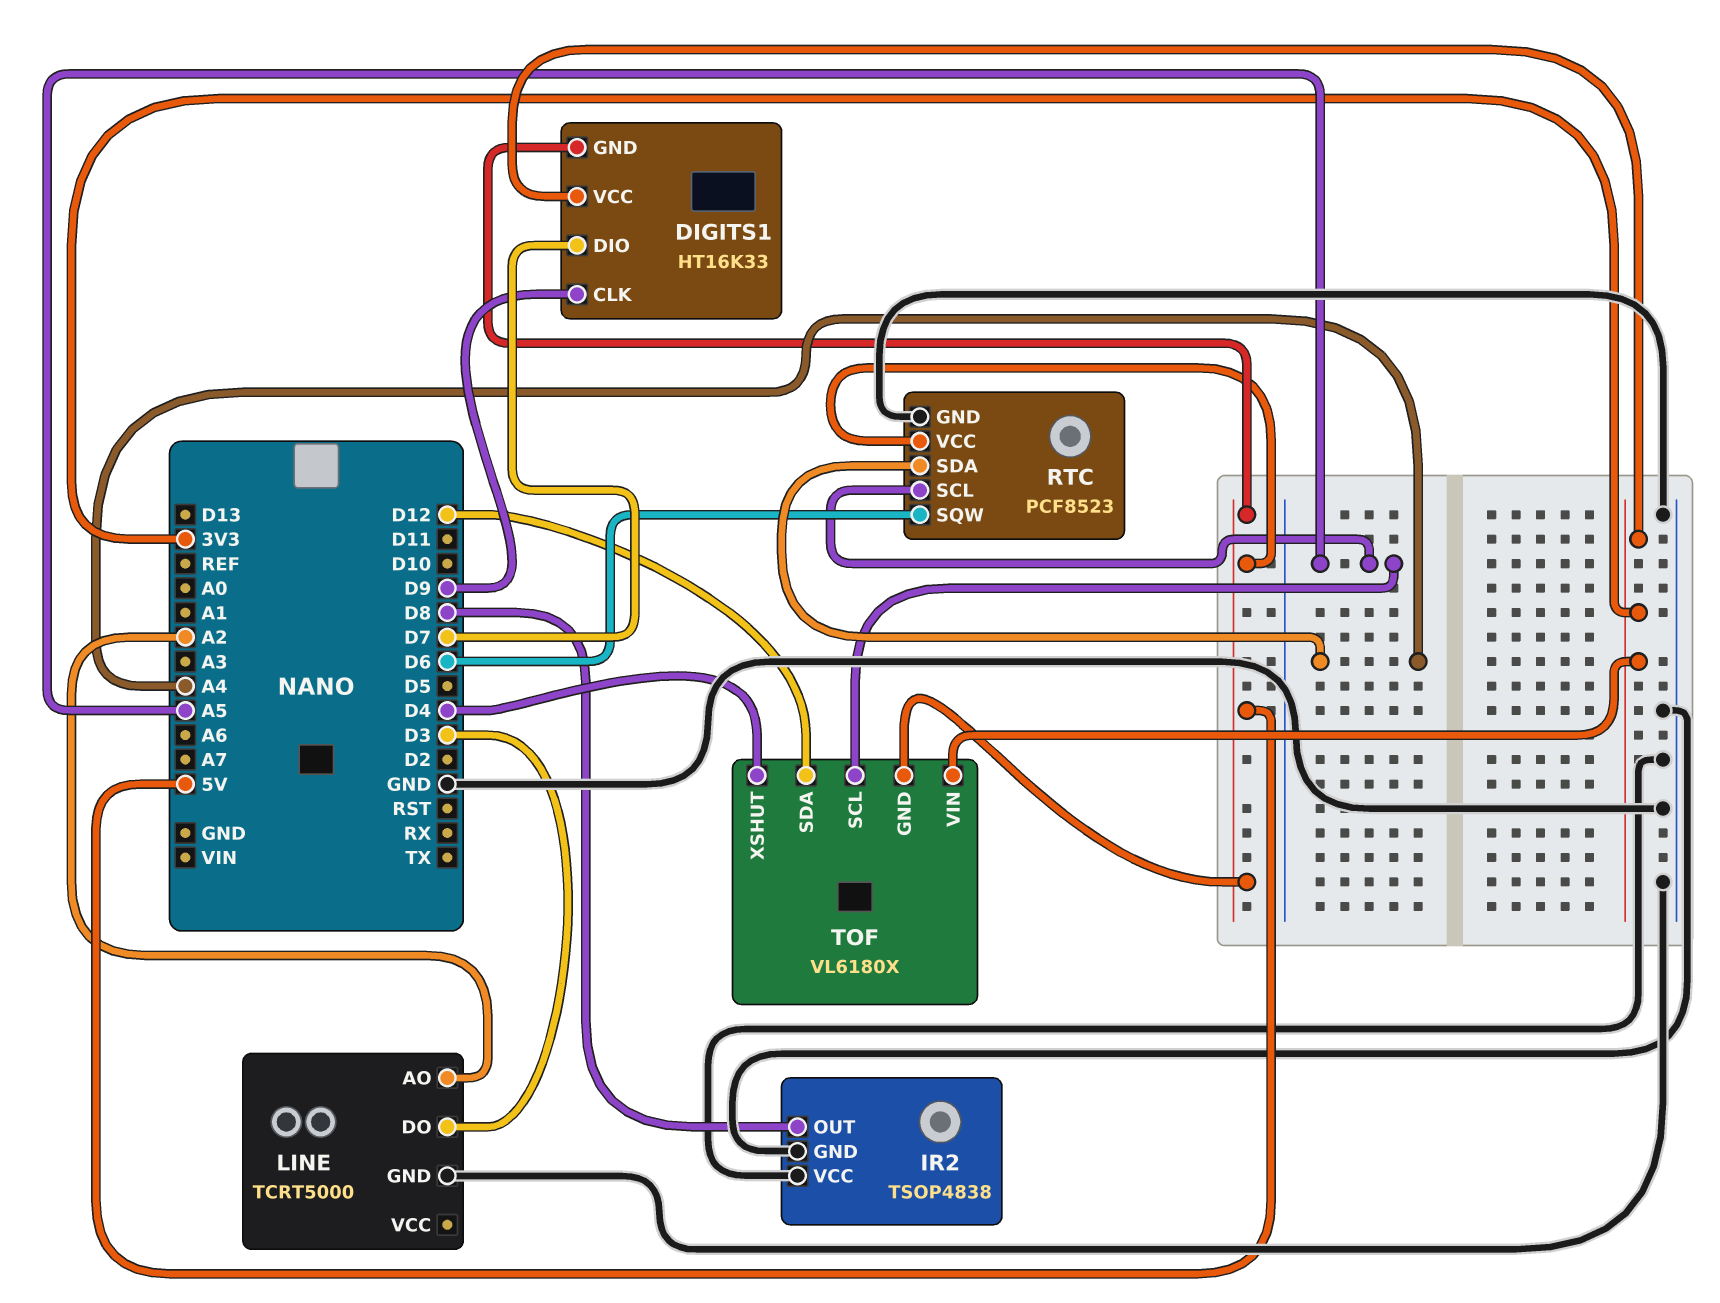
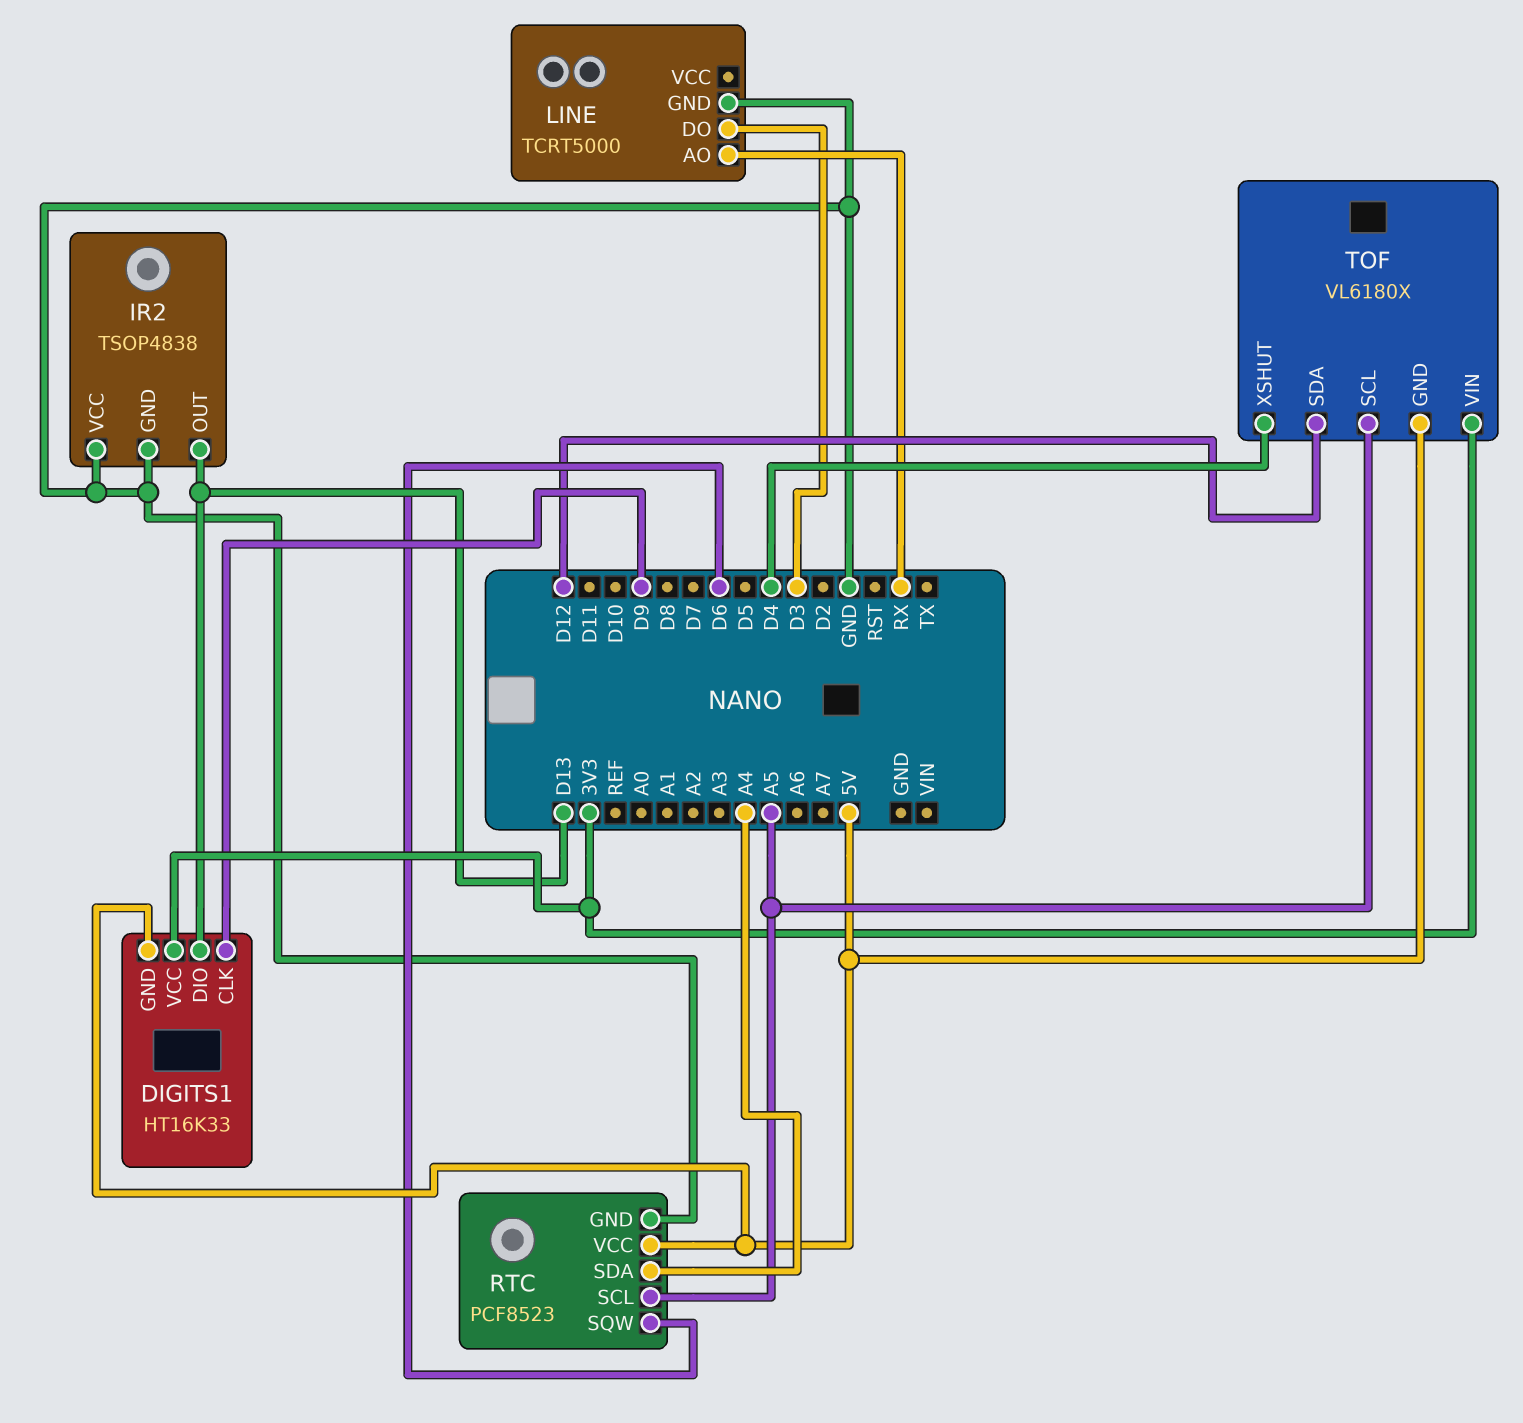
DIGITS1 pin DIO: D7 -> D13
IR2 pin OUT: D8 -> D13
LINE pin AO: A2 -> RX

